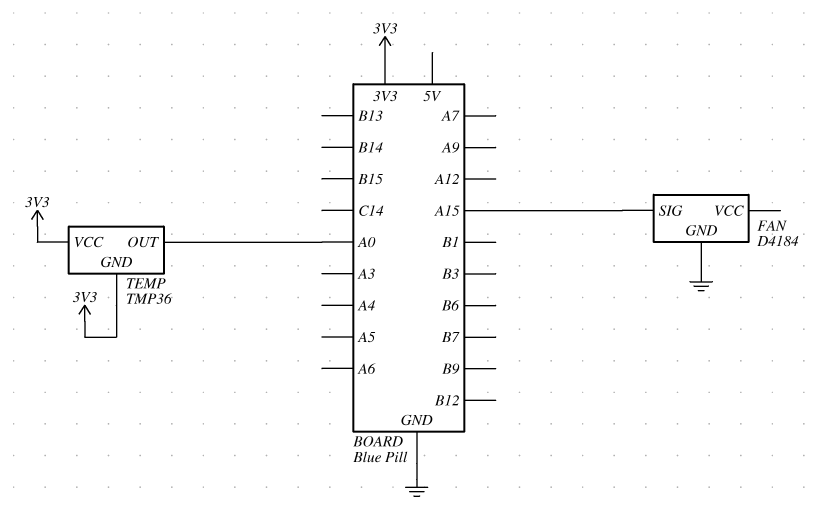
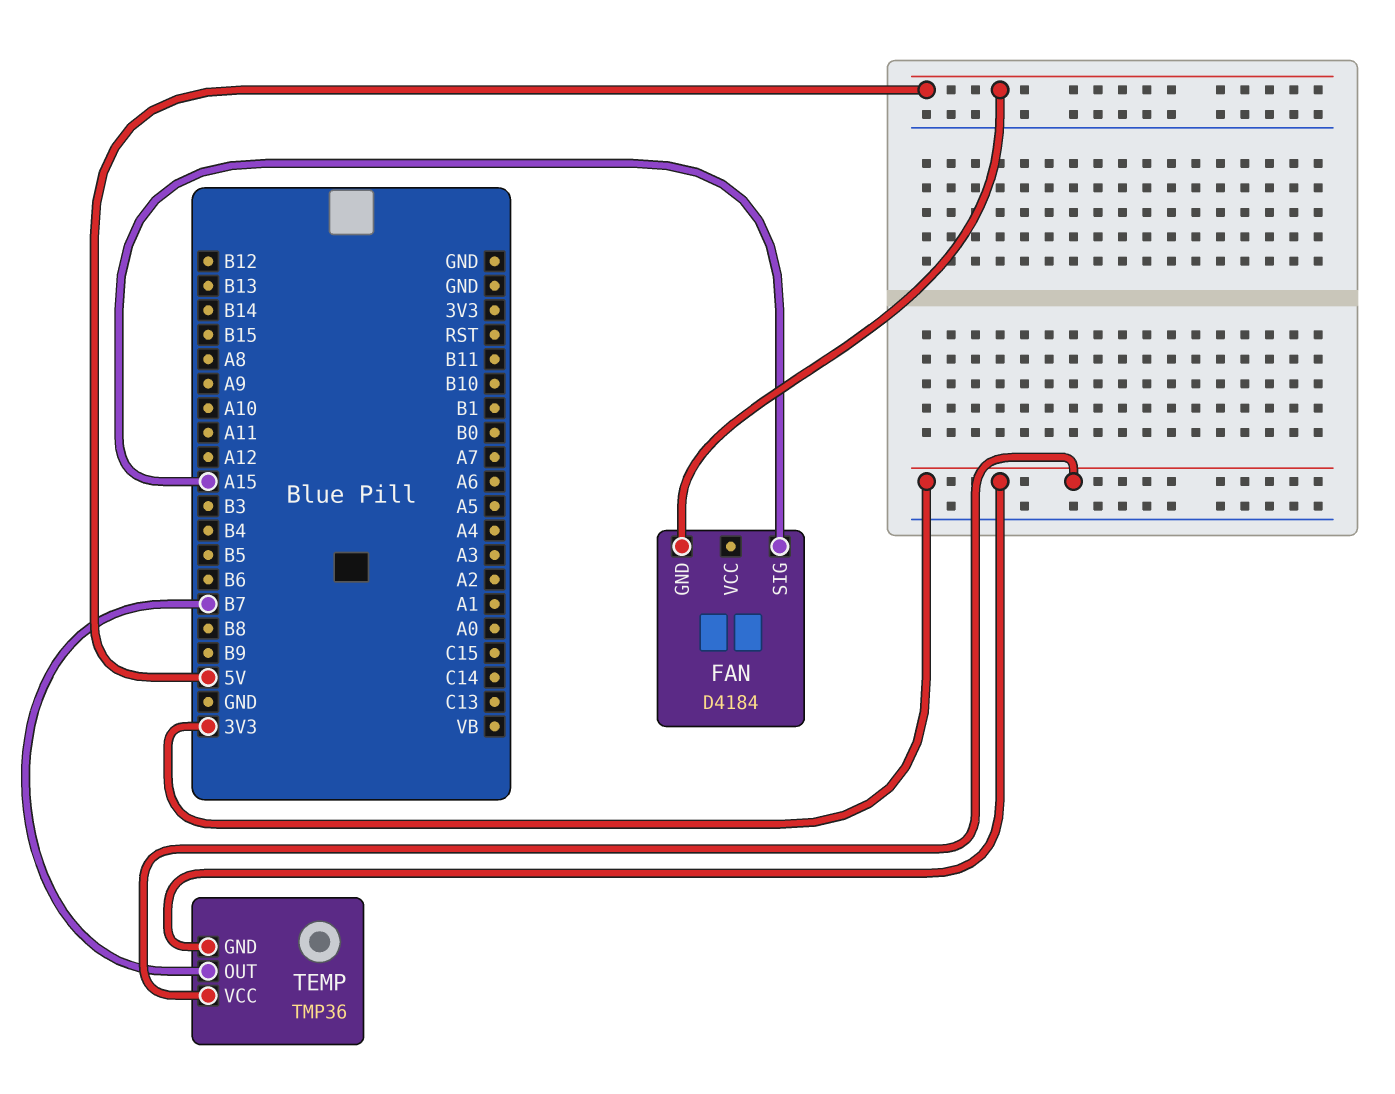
FAN pin GND: GND -> 5V
TEMP pin OUT: A0 -> B7

